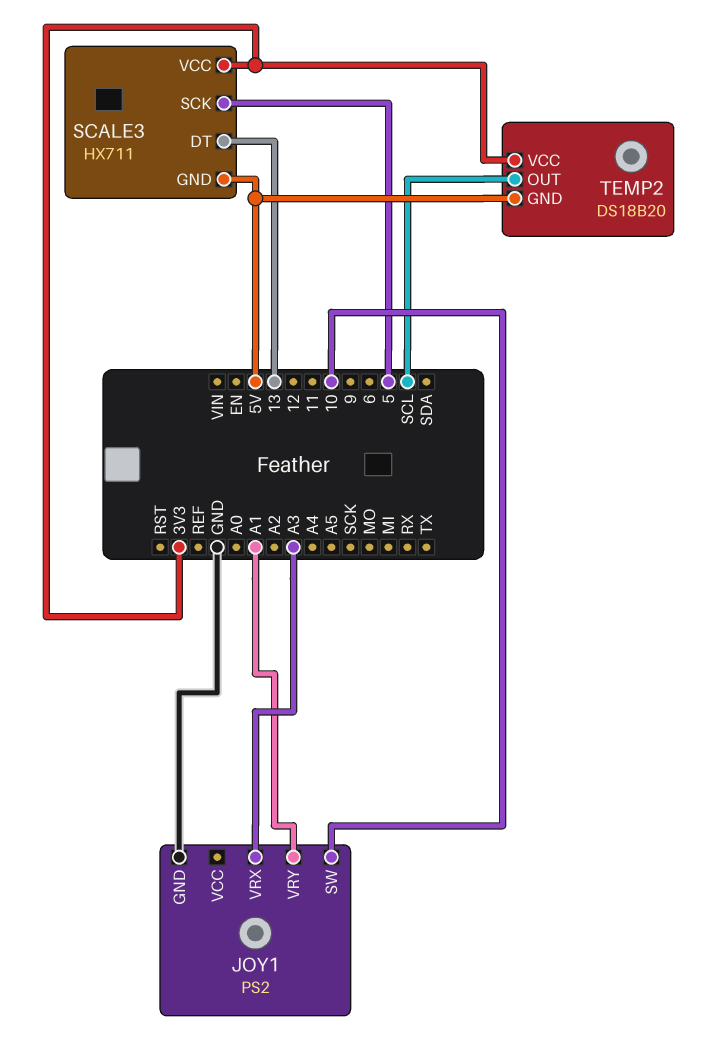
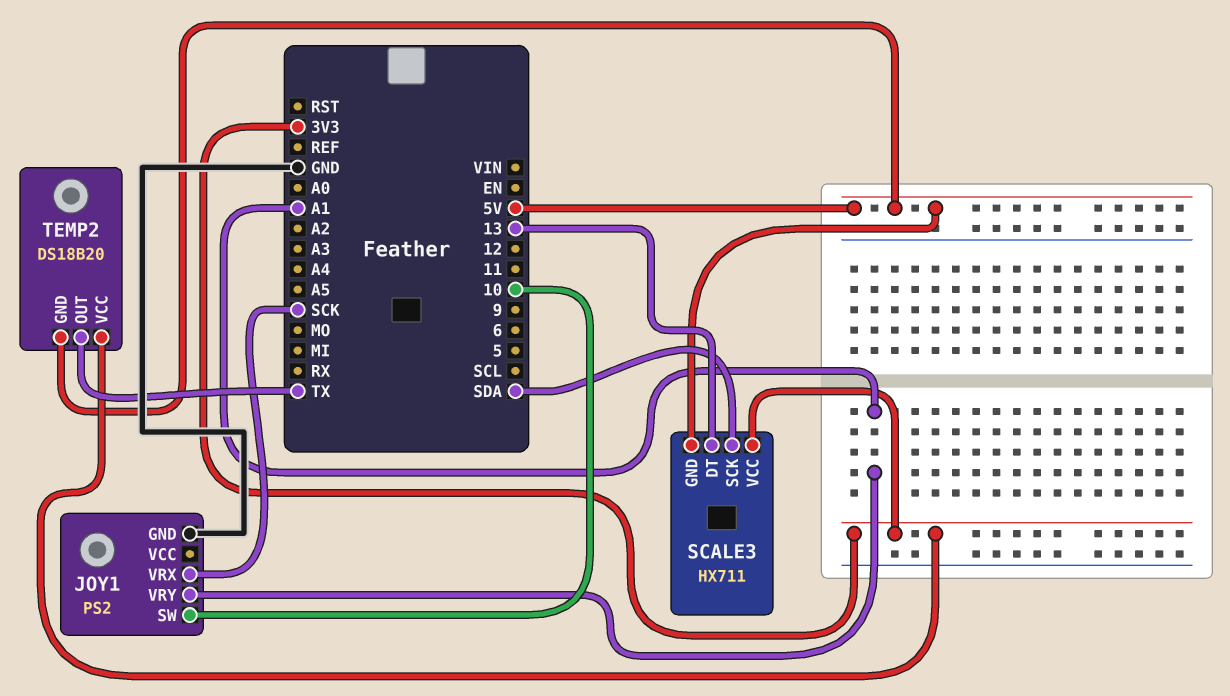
JOY1 pin VRX: A3 -> SCK
SCALE3 pin SCK: 5 -> SDA
TEMP2 pin OUT: SCL -> TX

